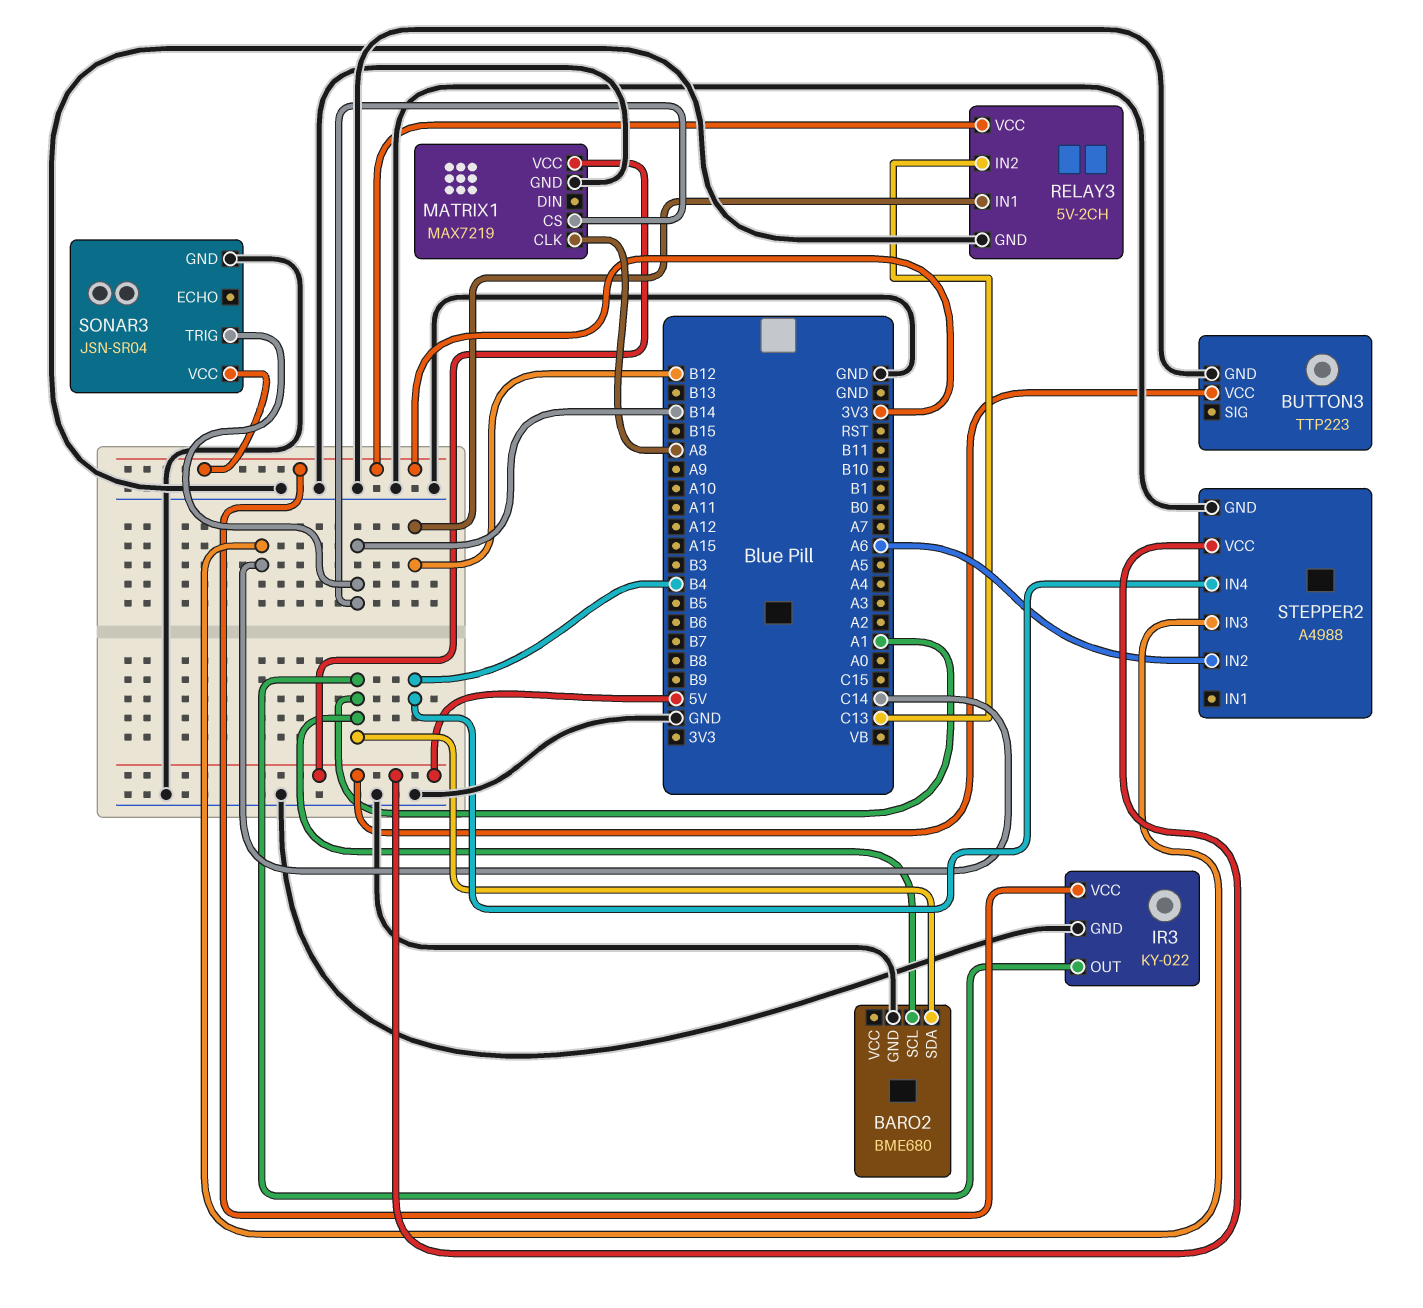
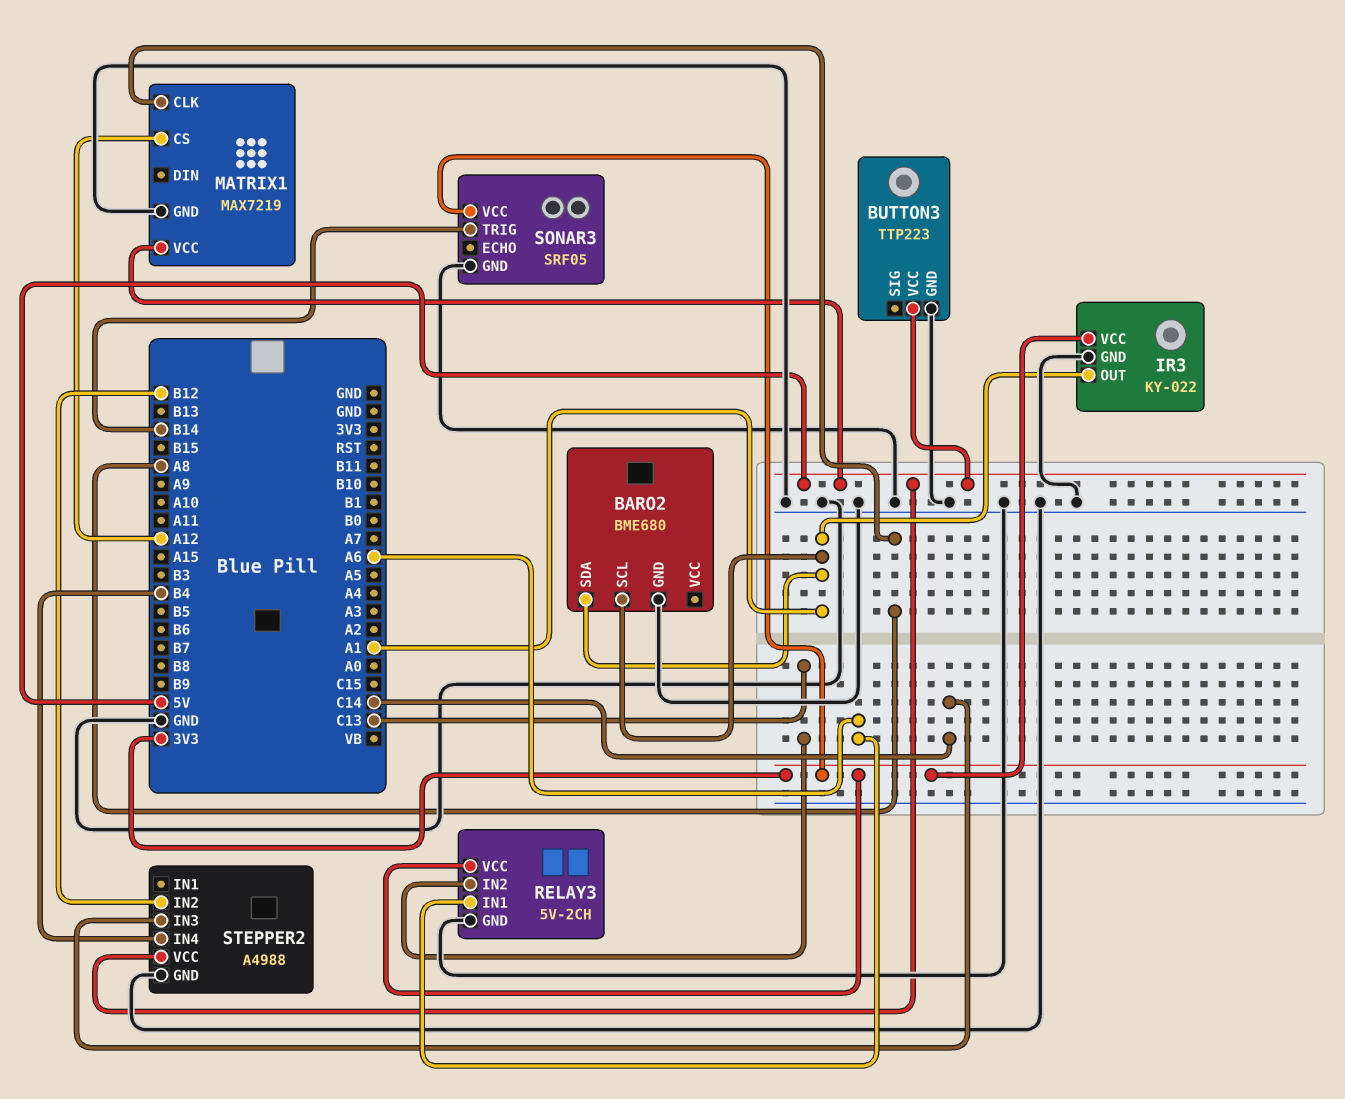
MATRIX1 pin CS: B14 -> A12
RELAY3 pin IN1: B12 -> A6
SONAR3: JSN-SR04 -> SRF05
STEPPER2 pin IN2: A6 -> B12

